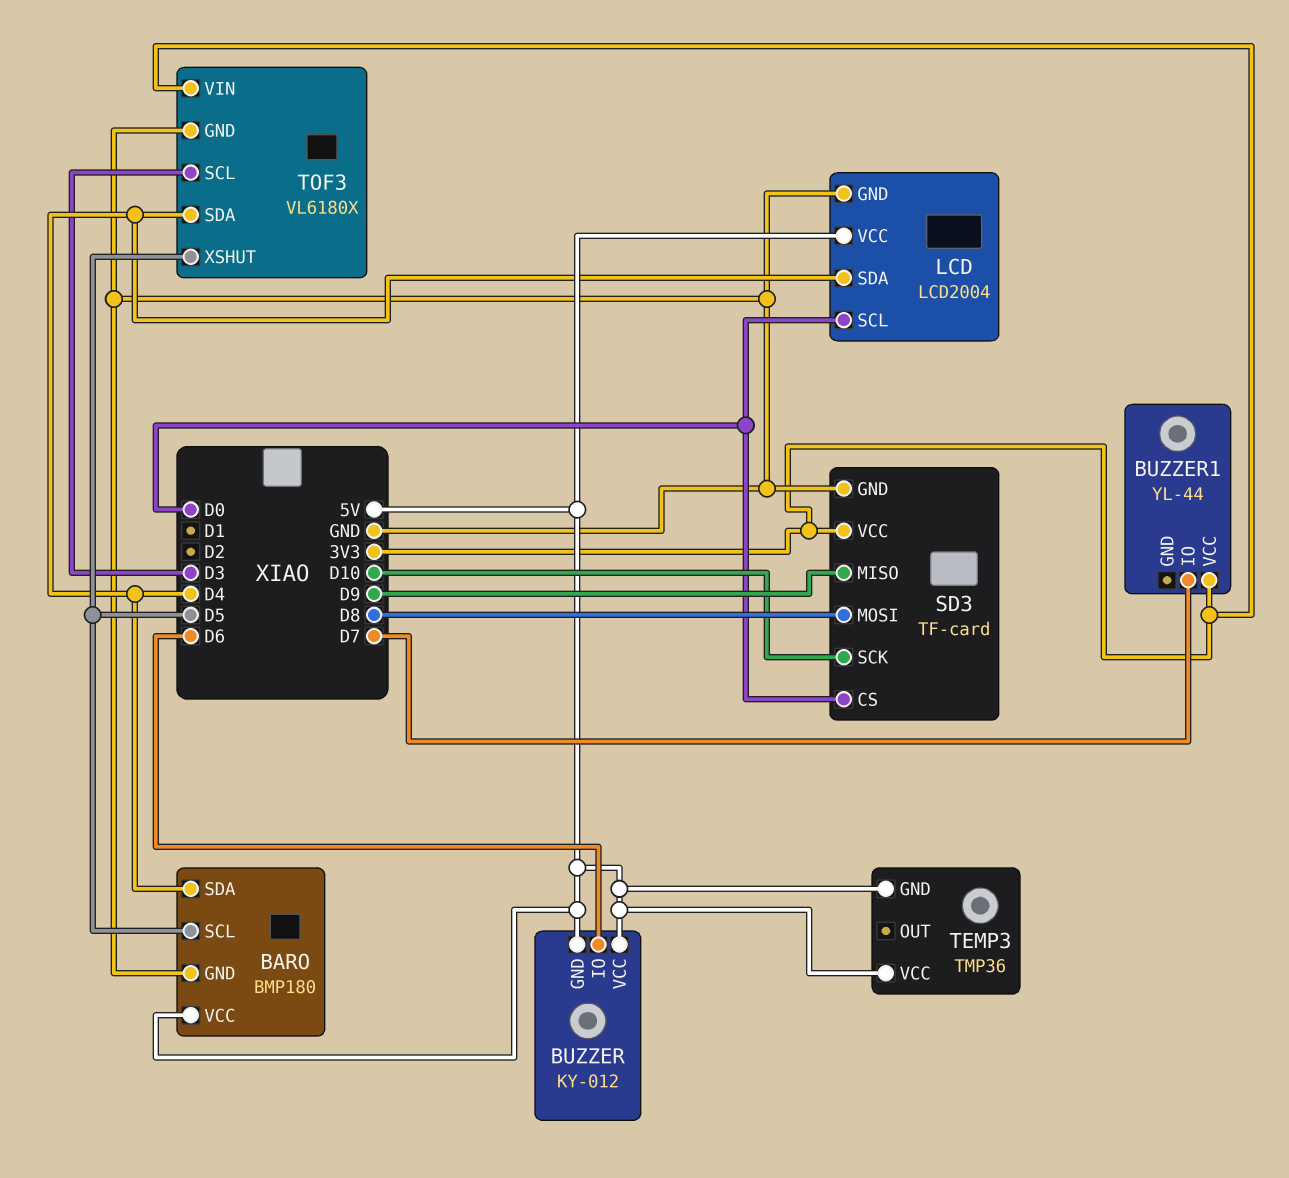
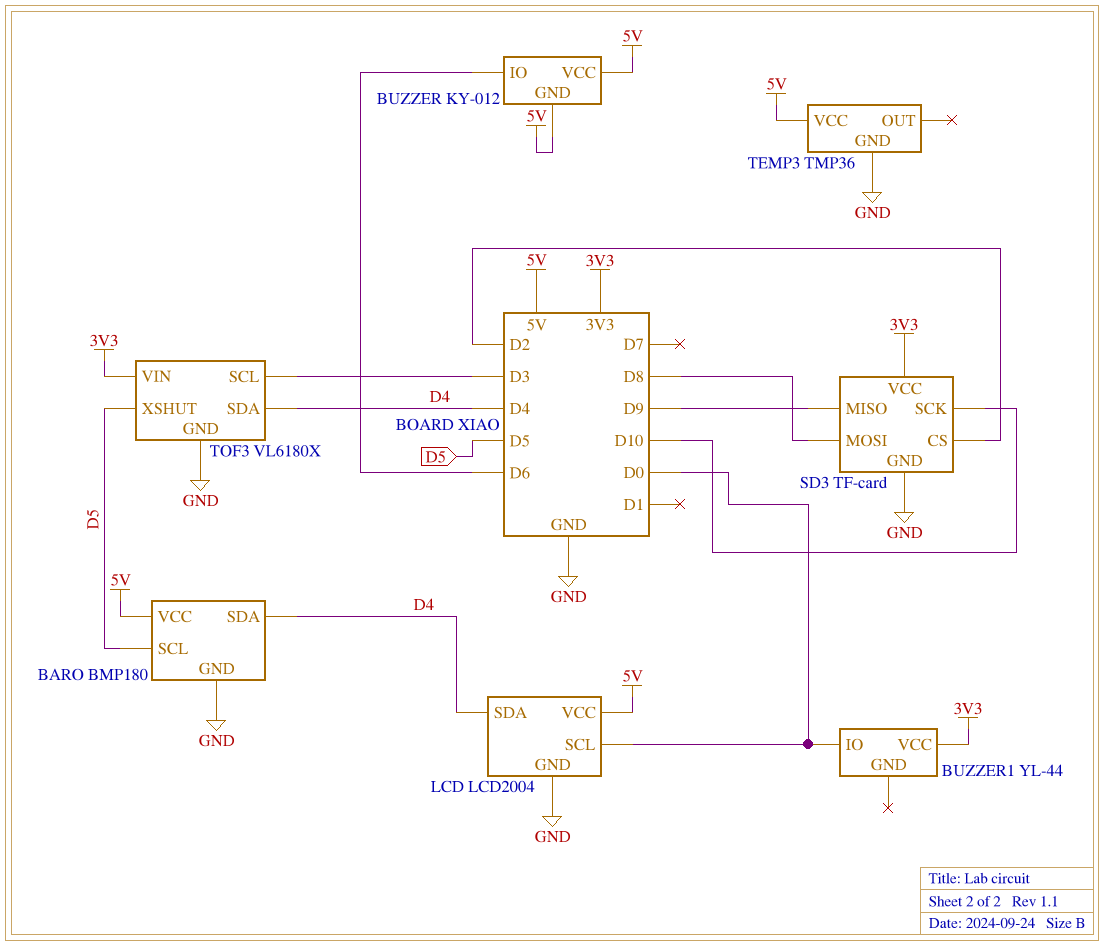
BUZZER1 pin IO: D7 -> D0
SD3 pin CS: D0 -> D2
TEMP3 pin GND: 5V -> GND

